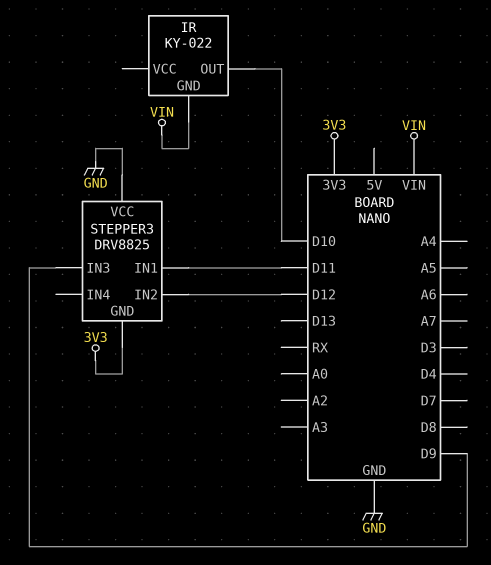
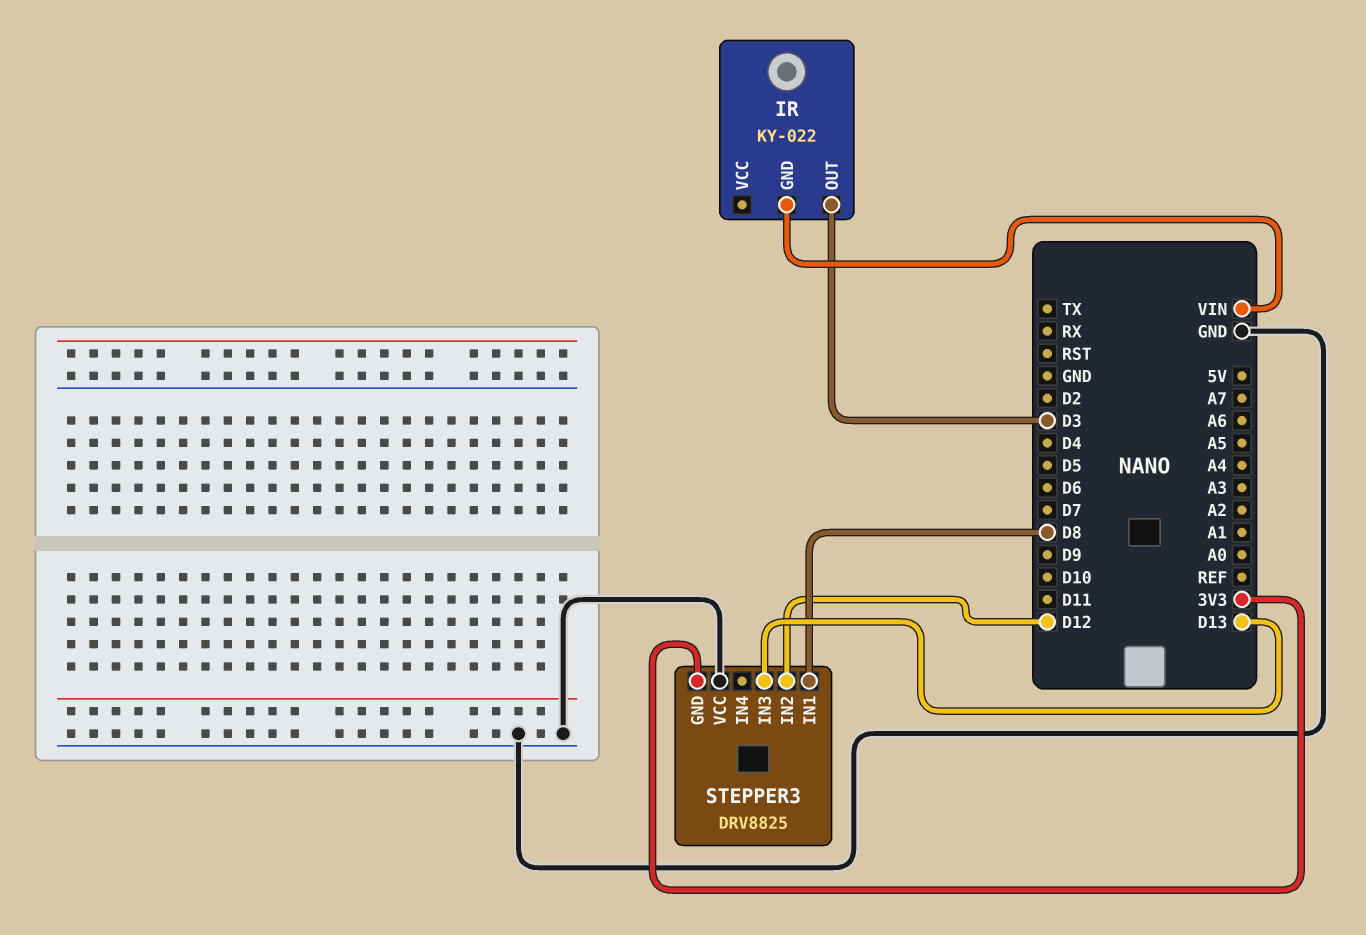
IR pin OUT: D10 -> D3
STEPPER3 pin IN1: D11 -> D8
STEPPER3 pin IN3: D9 -> D13

